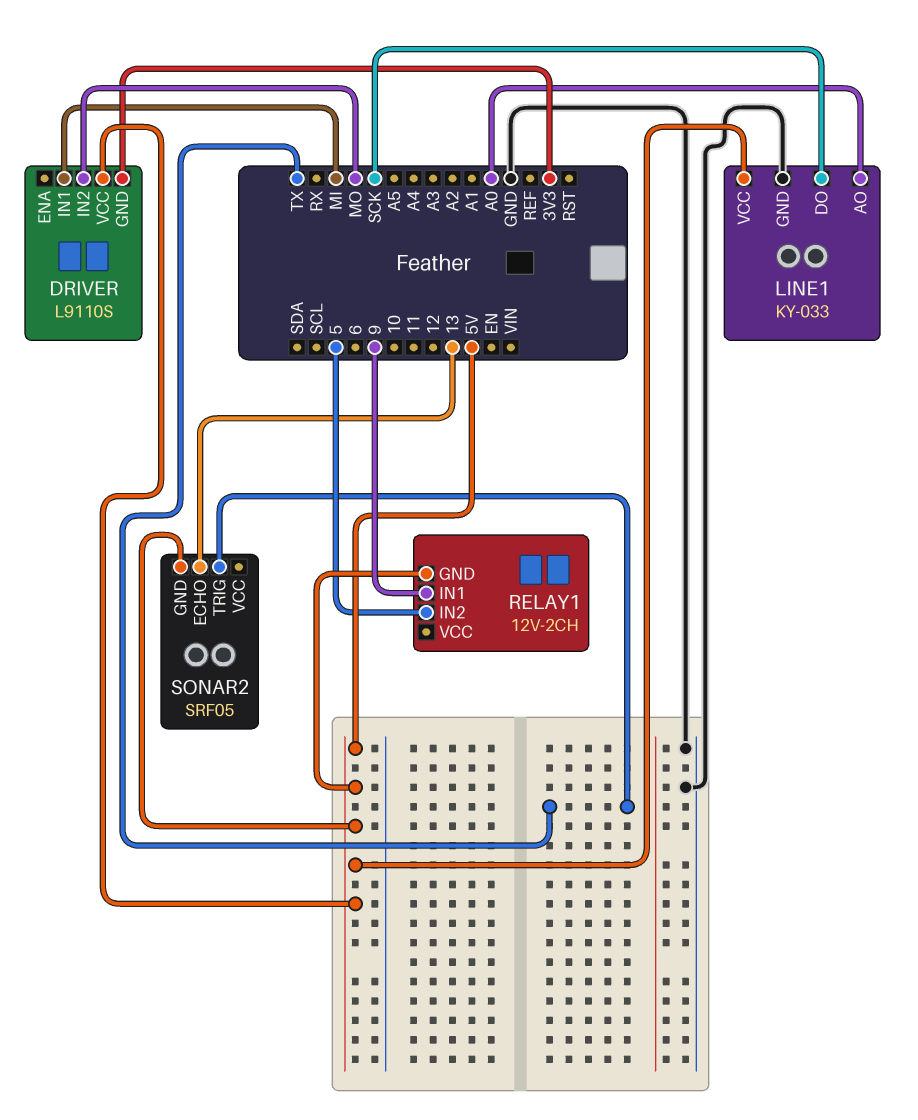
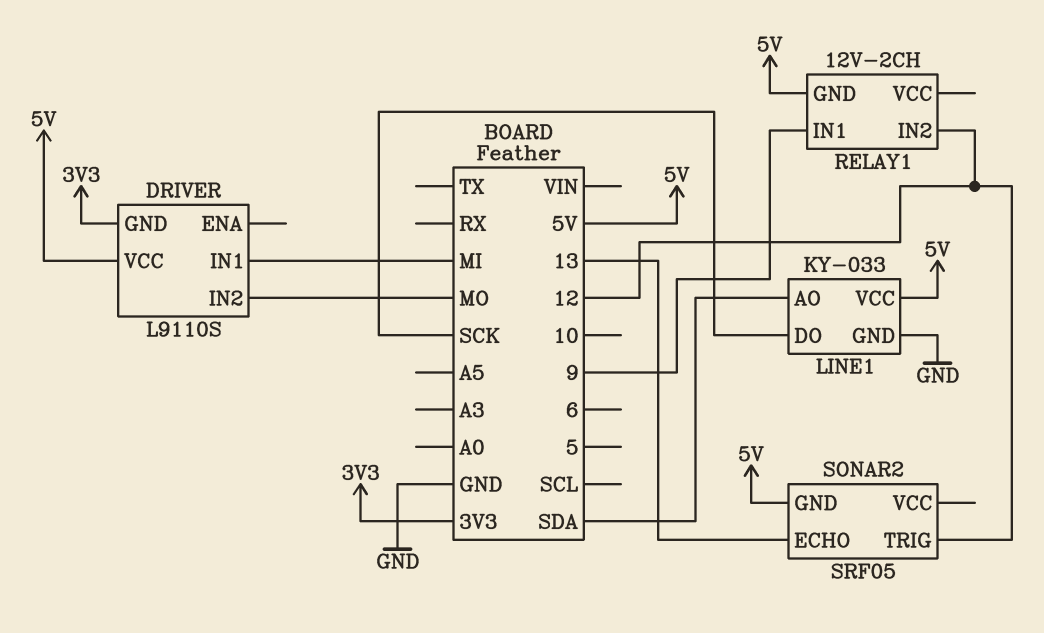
LINE1 pin AO: A0 -> SDA
RELAY1 pin IN2: 5 -> 12
SONAR2 pin TRIG: TX -> 12

